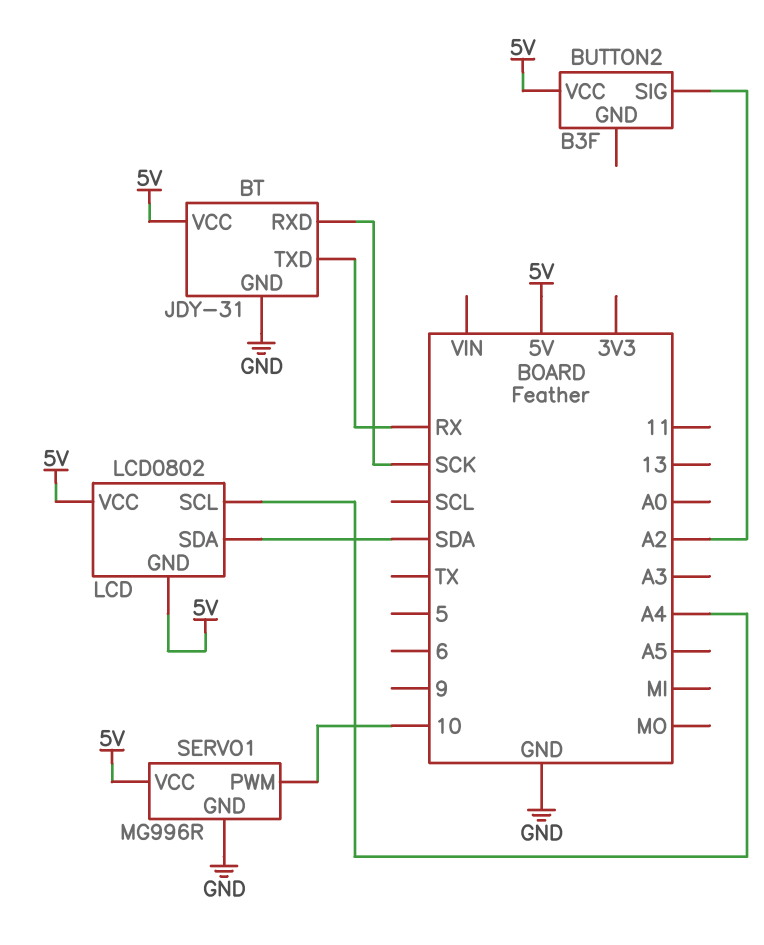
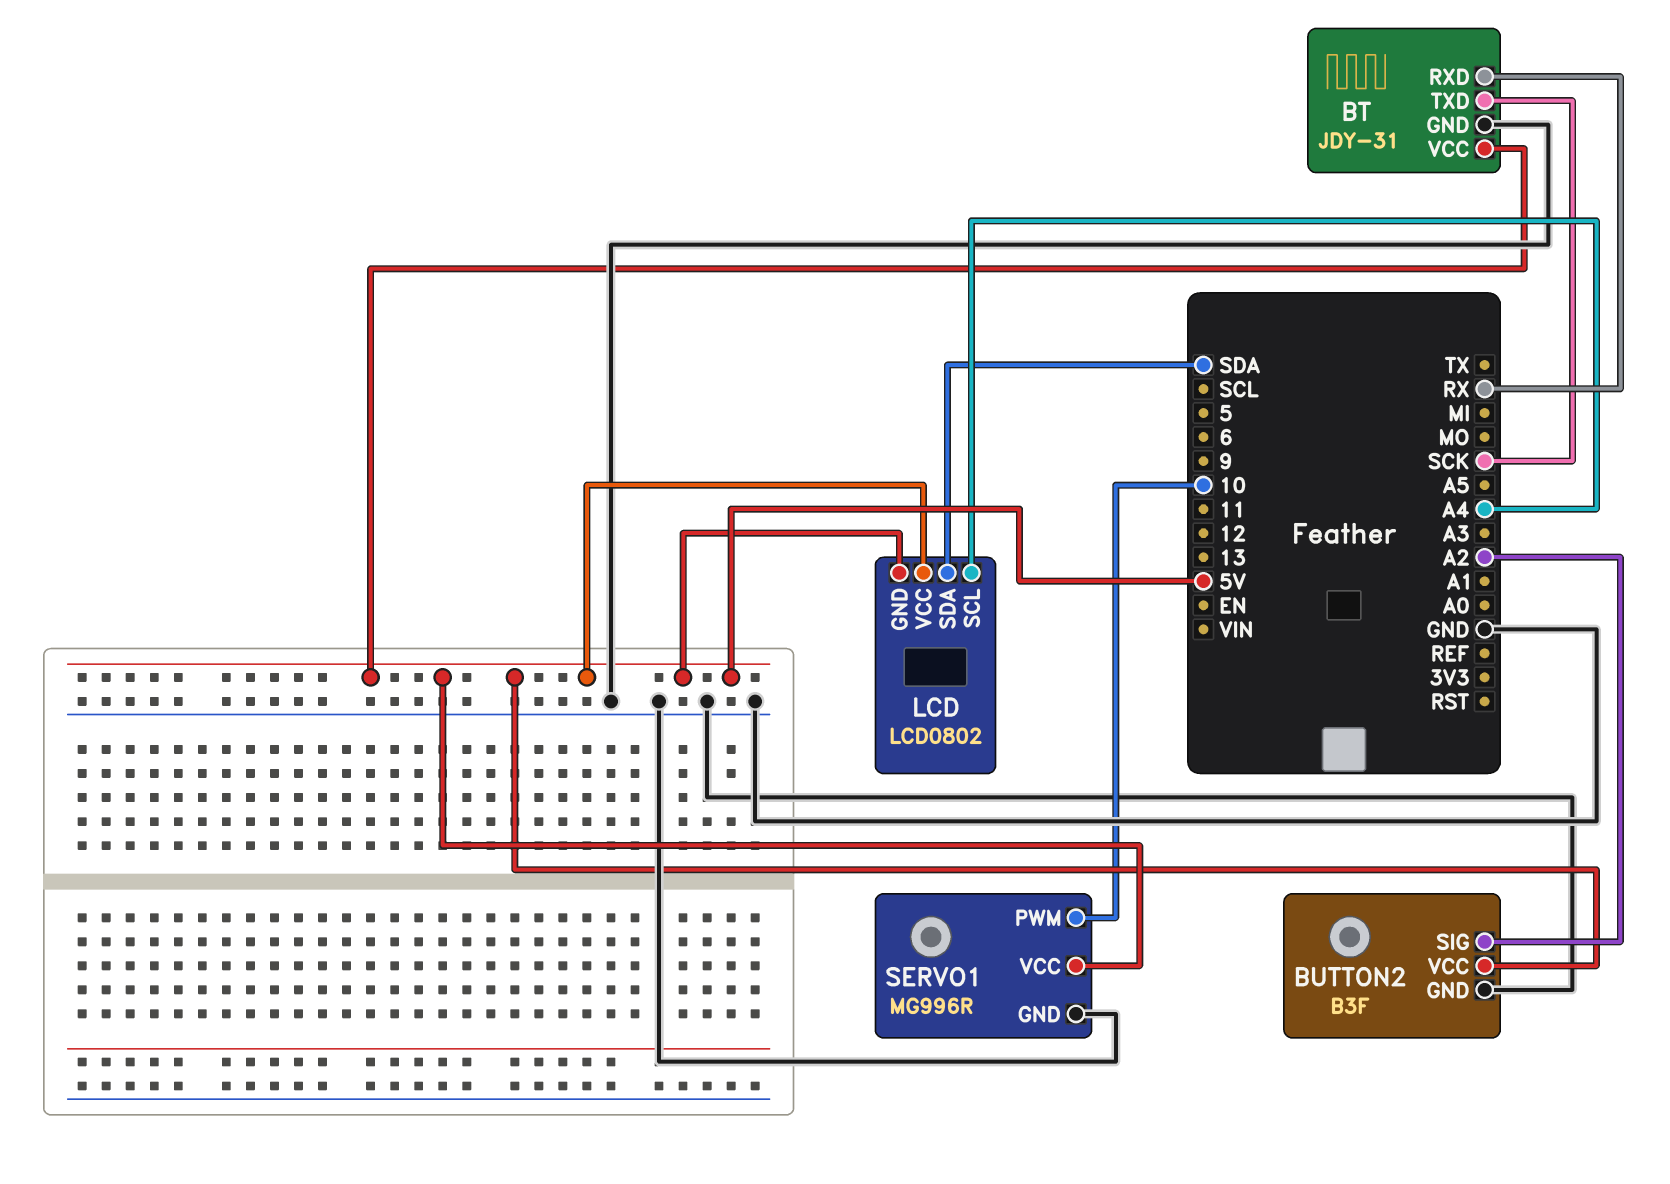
BT pin RXD: SCK -> RX
BT pin TXD: RX -> SCK
BUTTON2 pin GND: none -> GND

